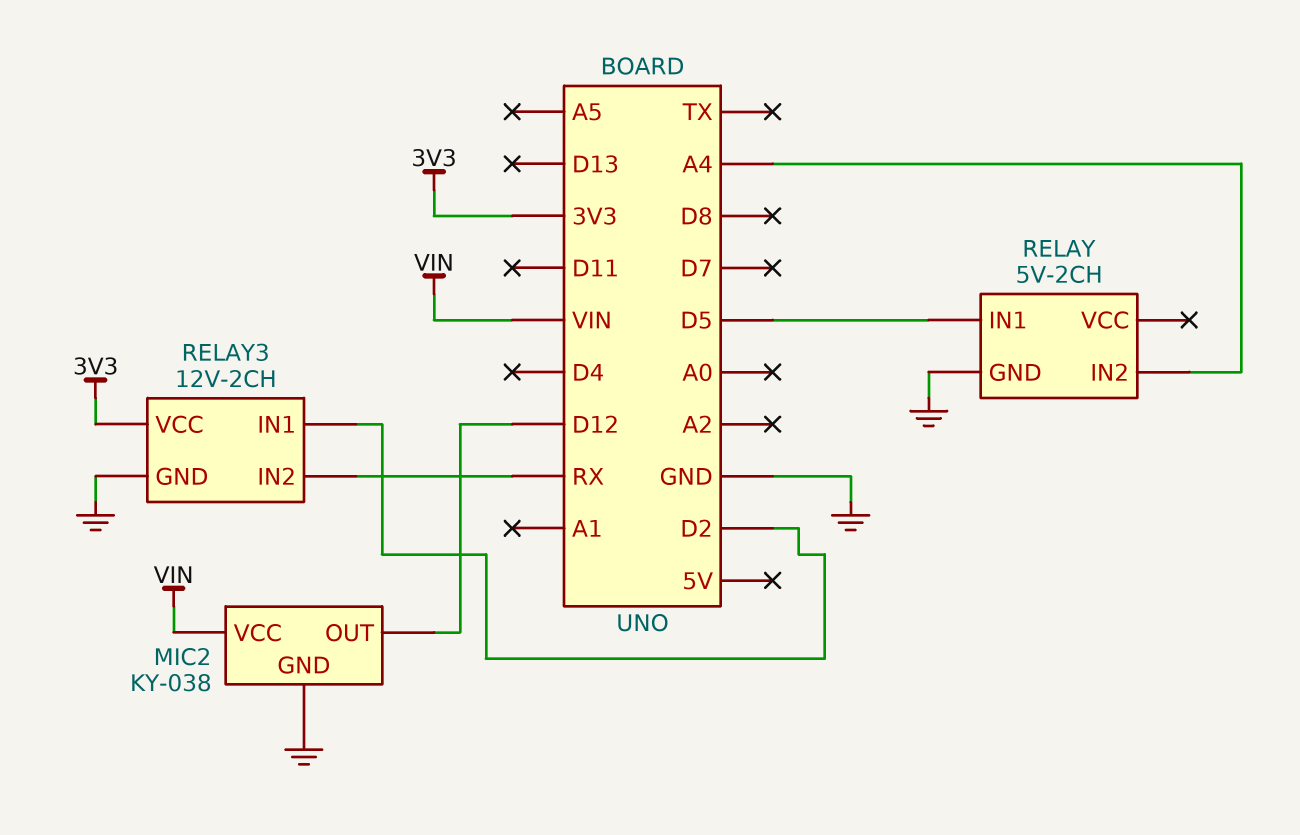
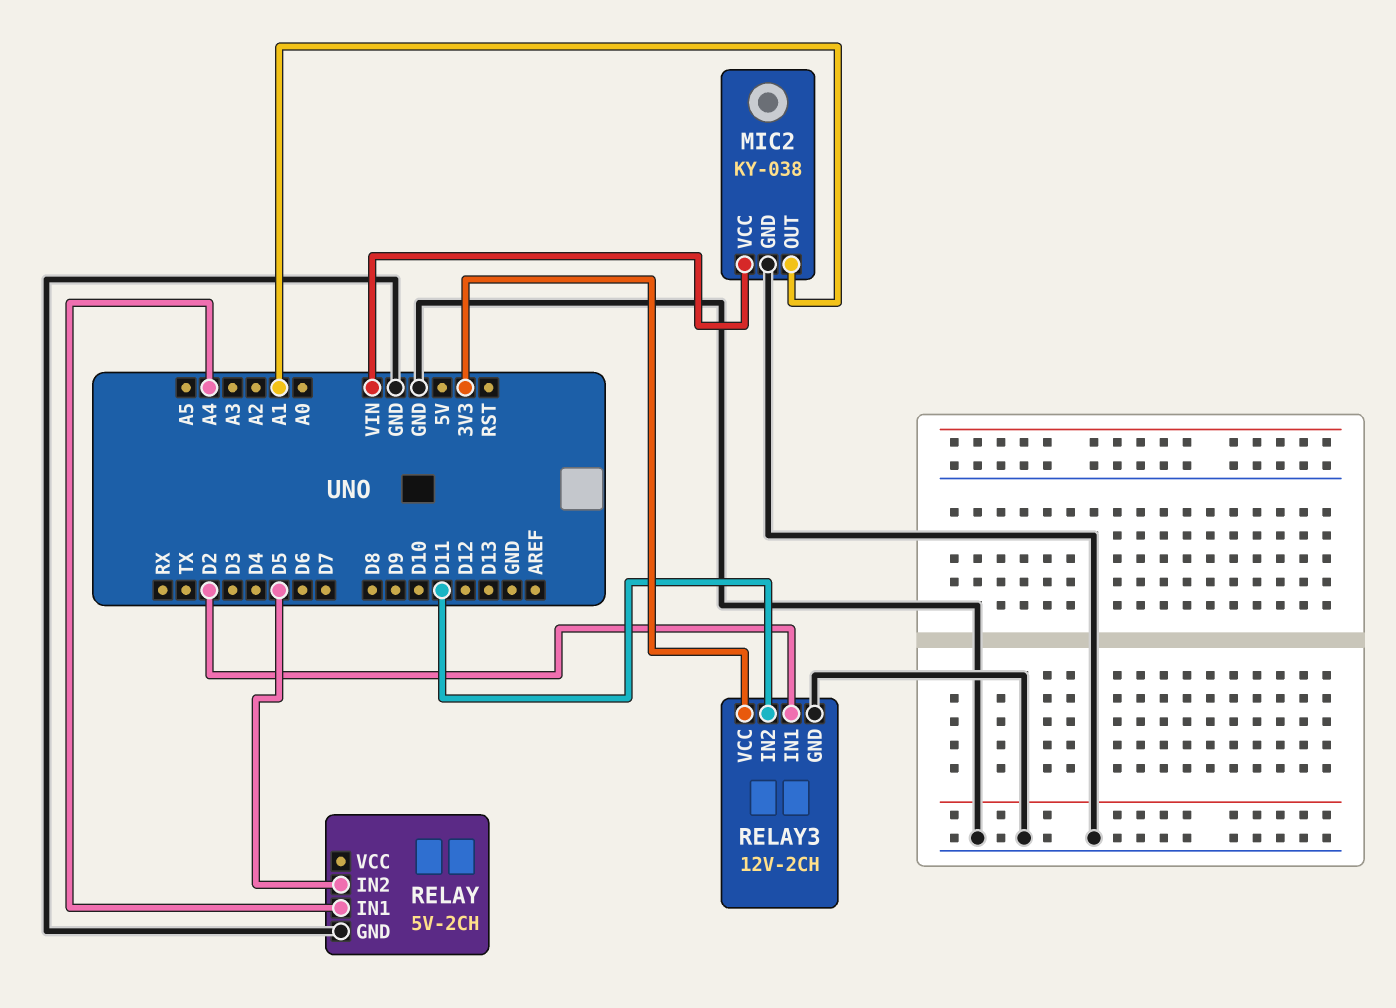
MIC2 pin OUT: D12 -> A1
RELAY pin IN1: D5 -> A4
RELAY pin IN2: A4 -> D5
RELAY3 pin IN2: RX -> D11

